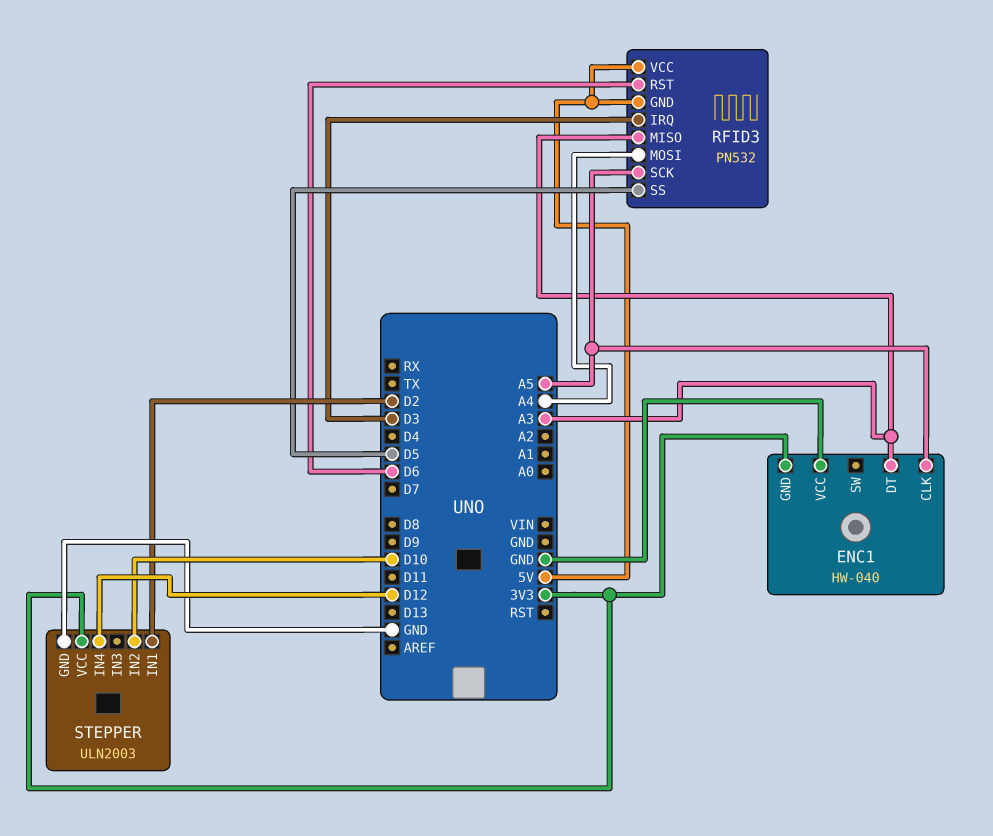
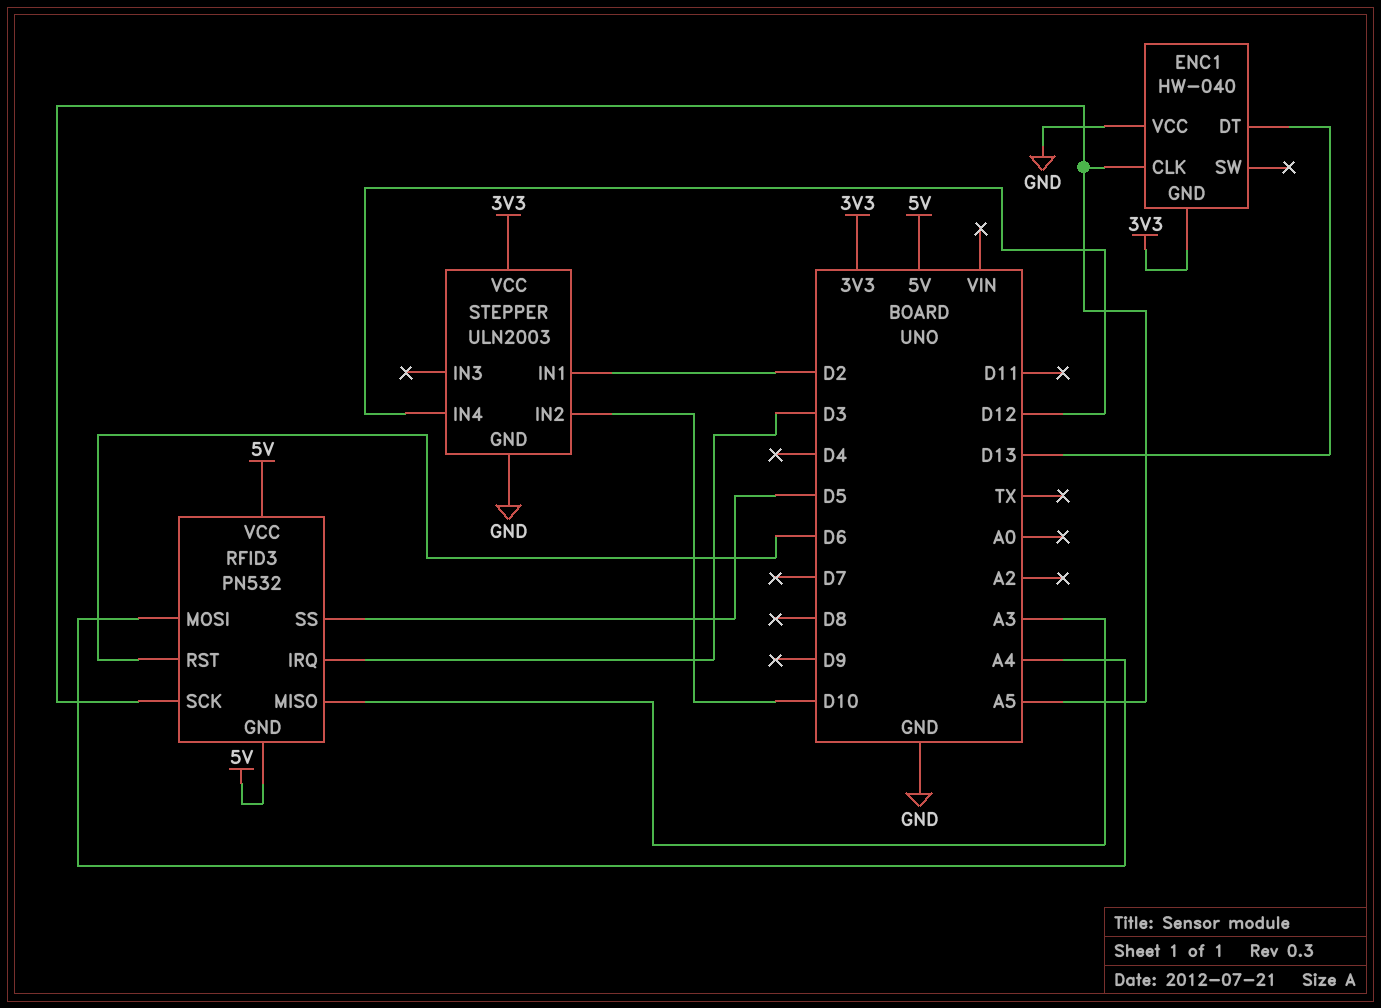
ENC1 pin DT: A3 -> D13

